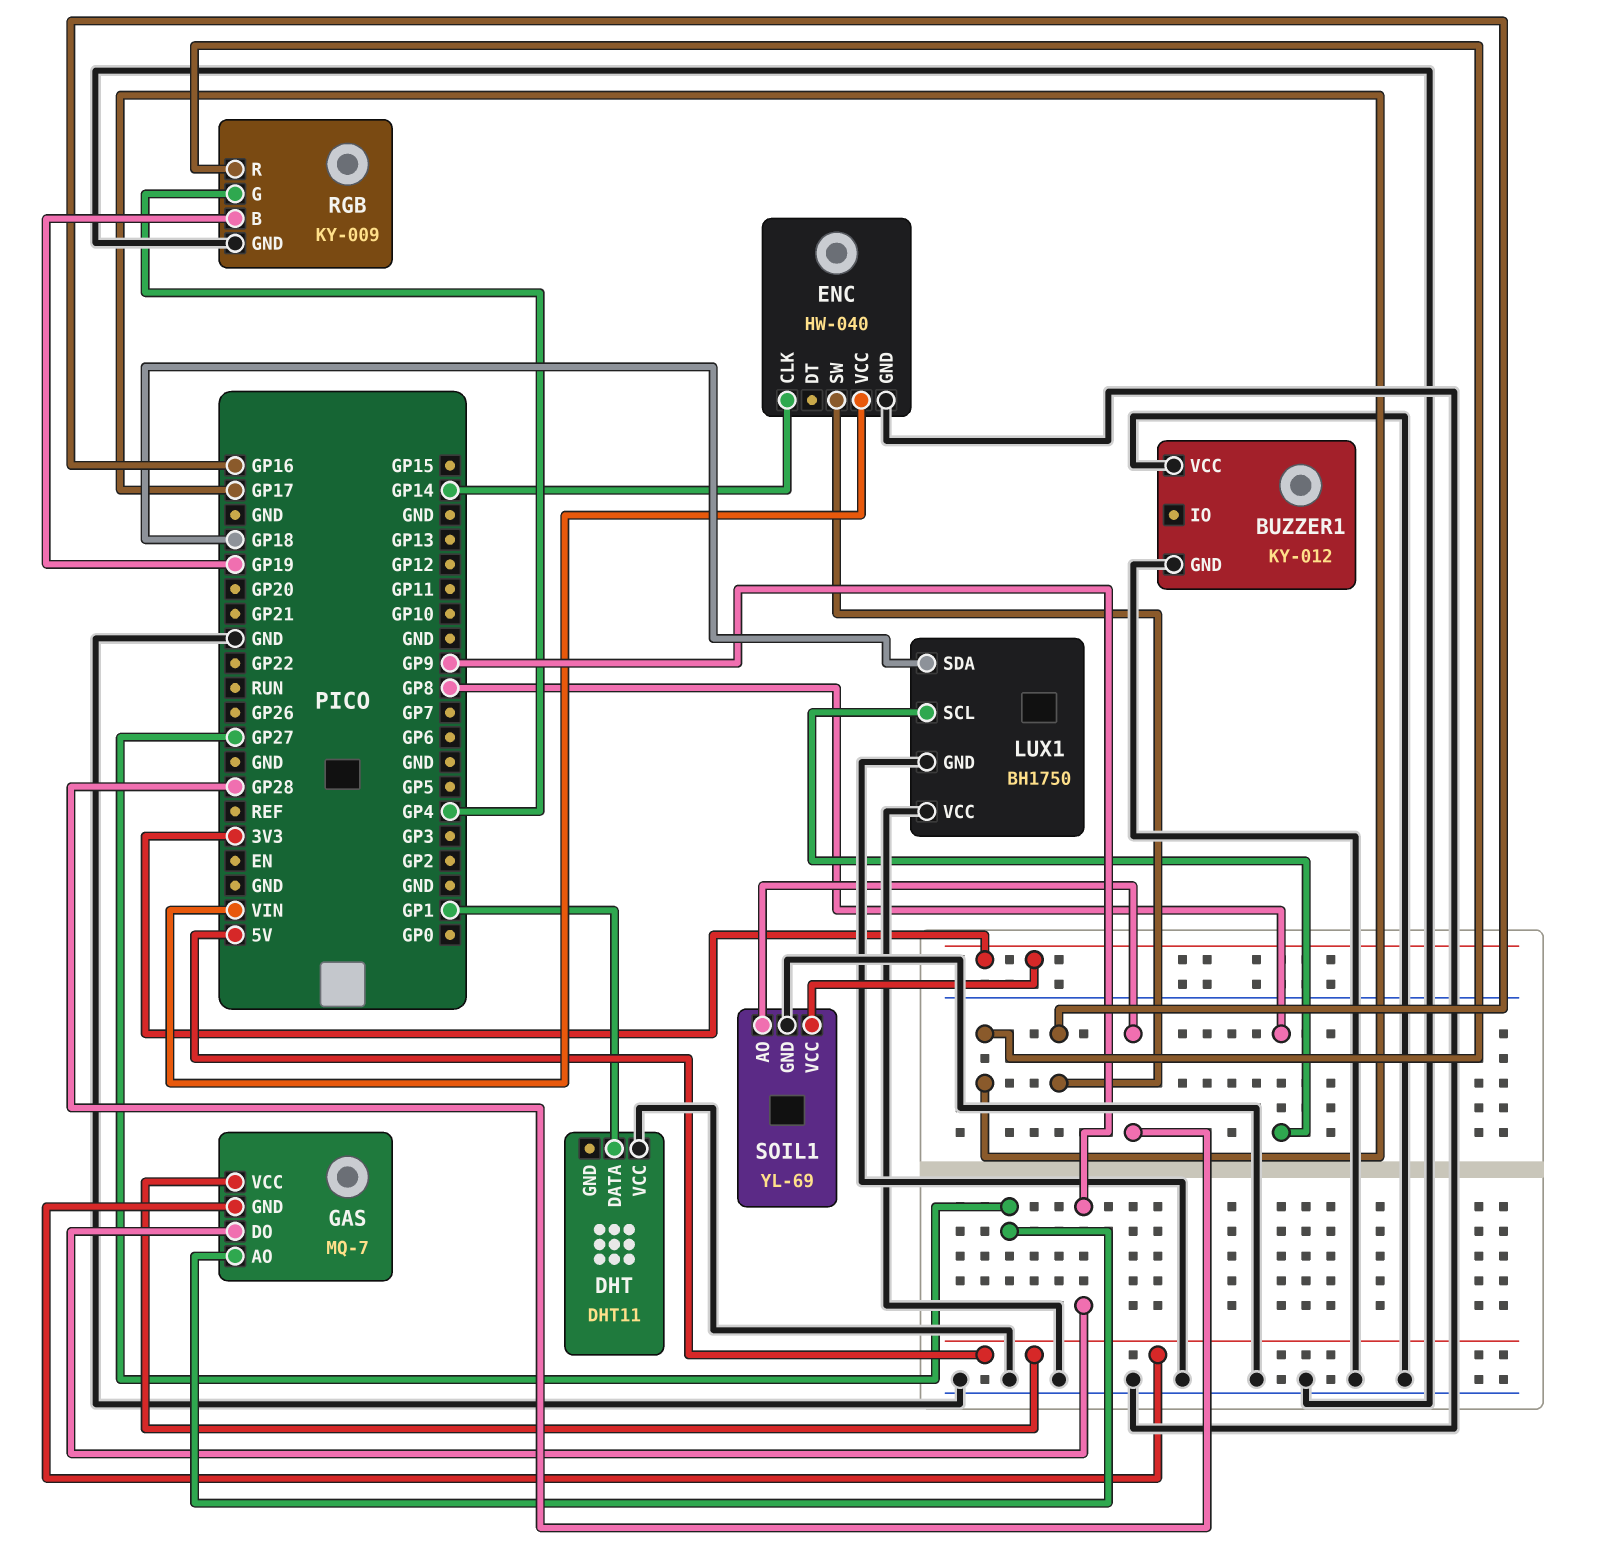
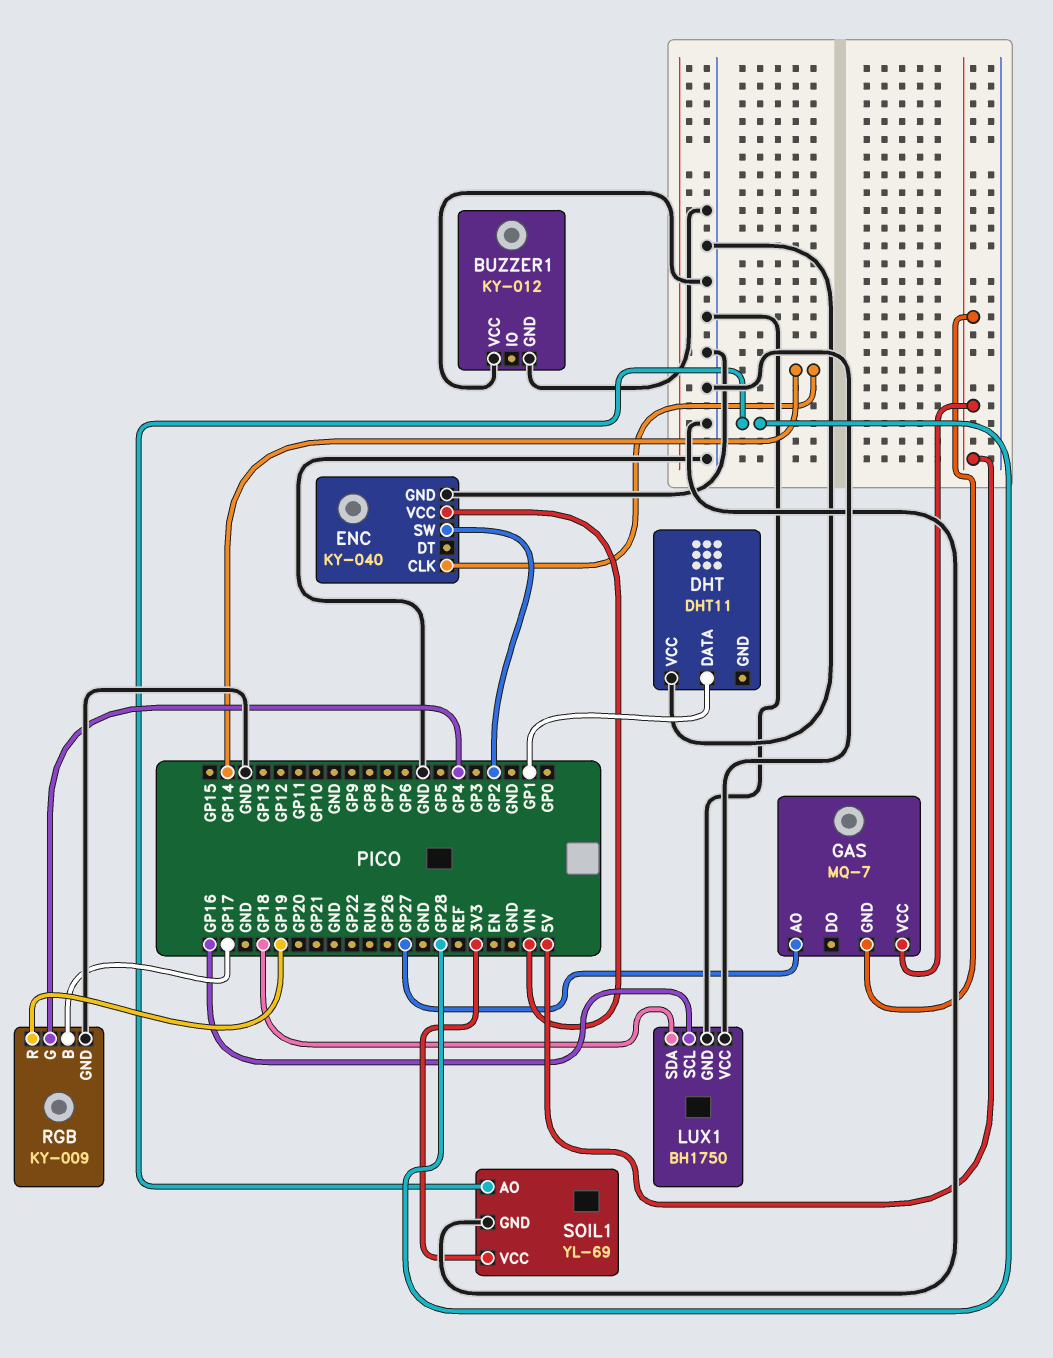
ENC: HW-040 -> KY-040
ENC pin SW: GP16 -> GP2
GAS pin DO: GP9 -> none
LUX1 pin SCL: GP8 -> GP16
RGB pin B: GP19 -> GP17
RGB pin R: GP17 -> GP19

